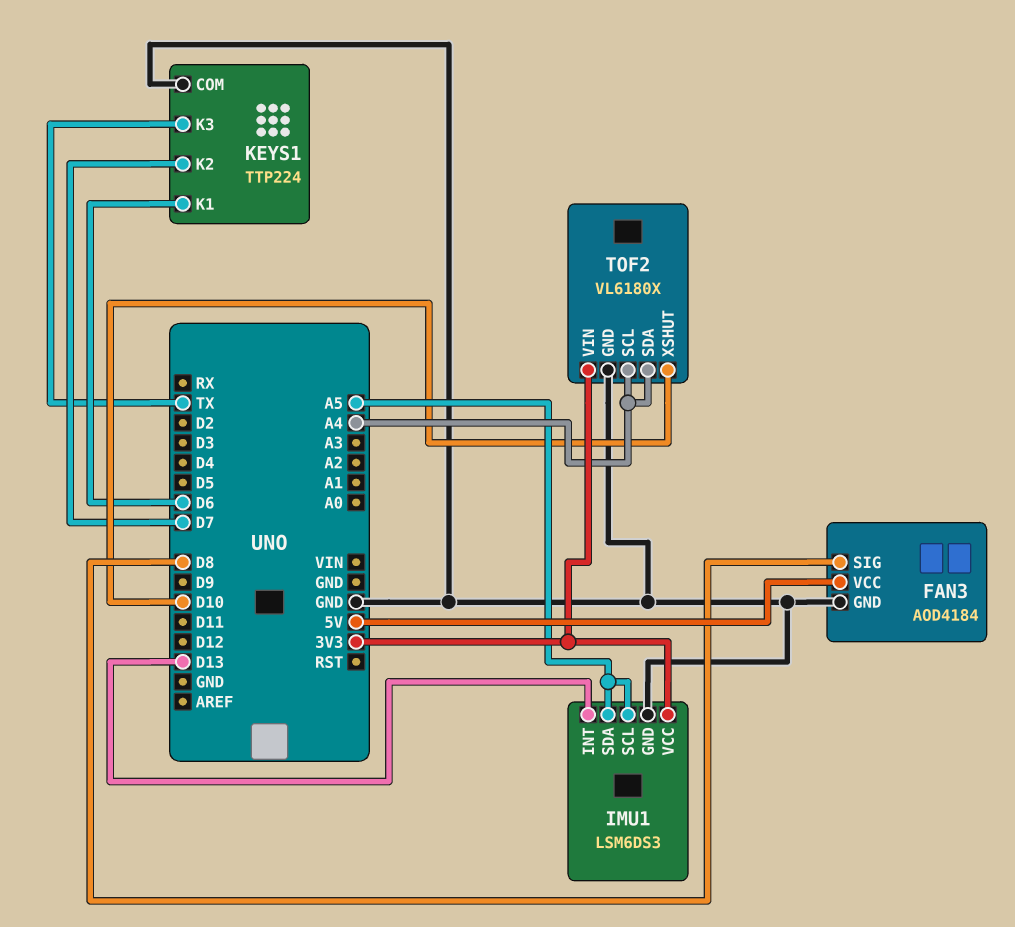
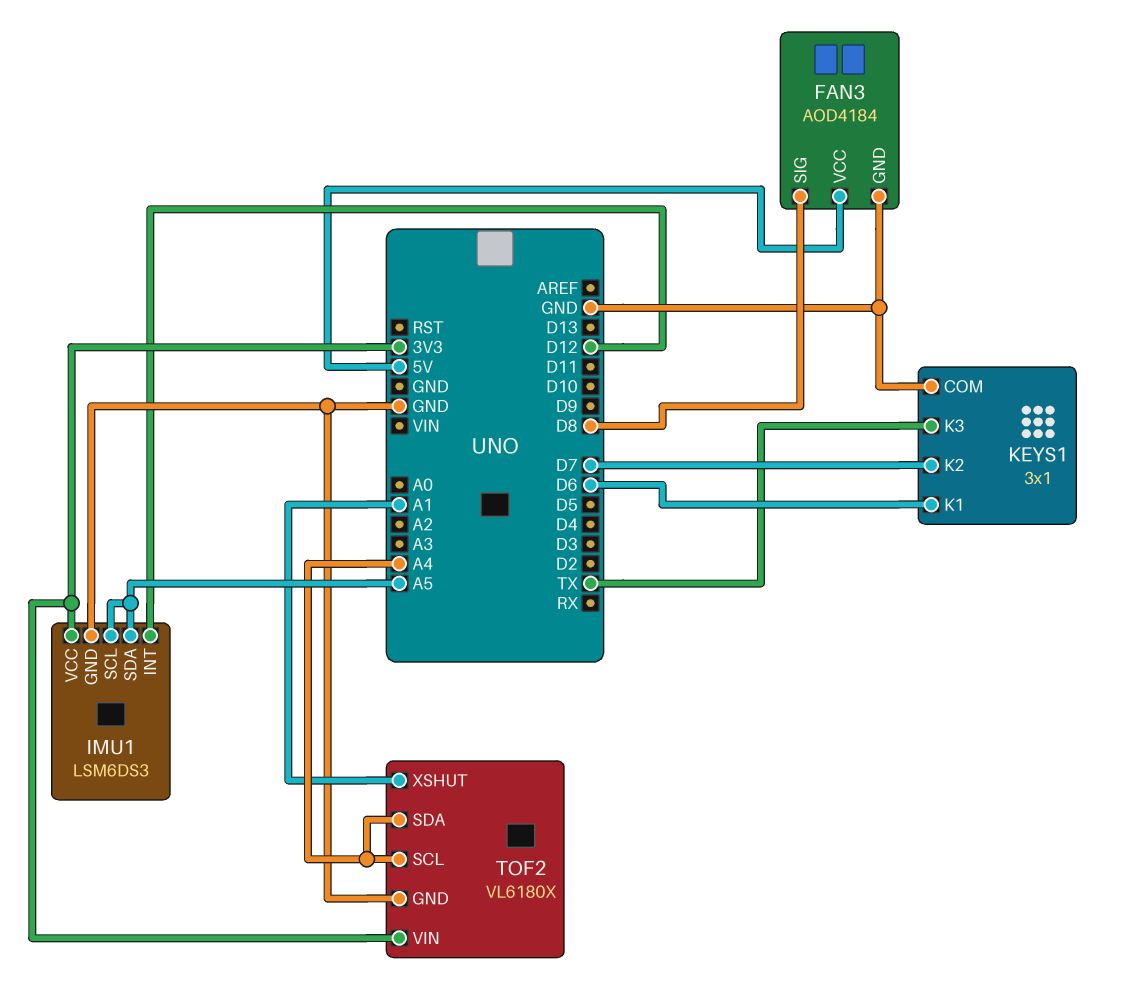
IMU1 pin INT: D13 -> D12
KEYS1: TTP224 -> 3x1
TOF2 pin XSHUT: D10 -> A1

